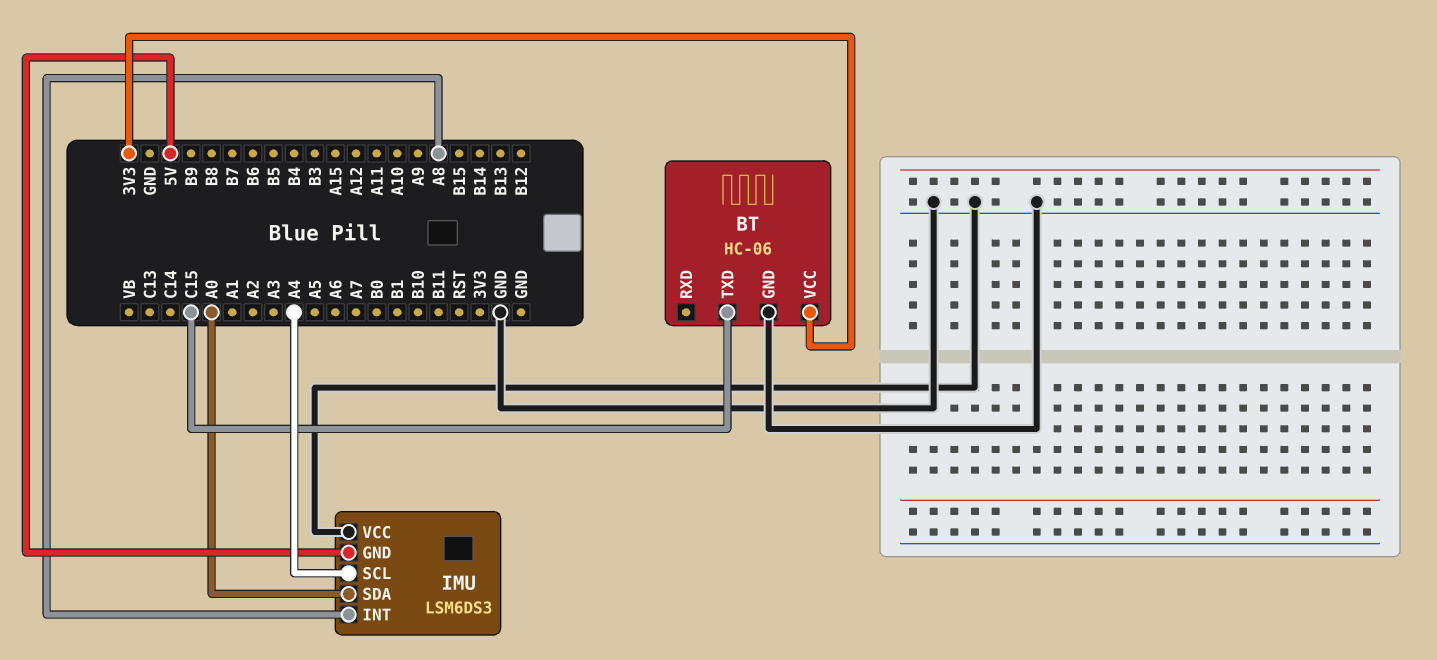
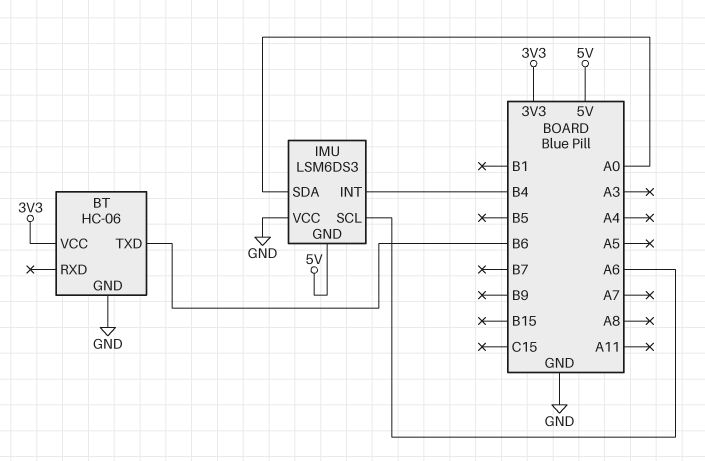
BT pin TXD: C15 -> B6
IMU pin INT: A8 -> B4
IMU pin SCL: A4 -> A6

